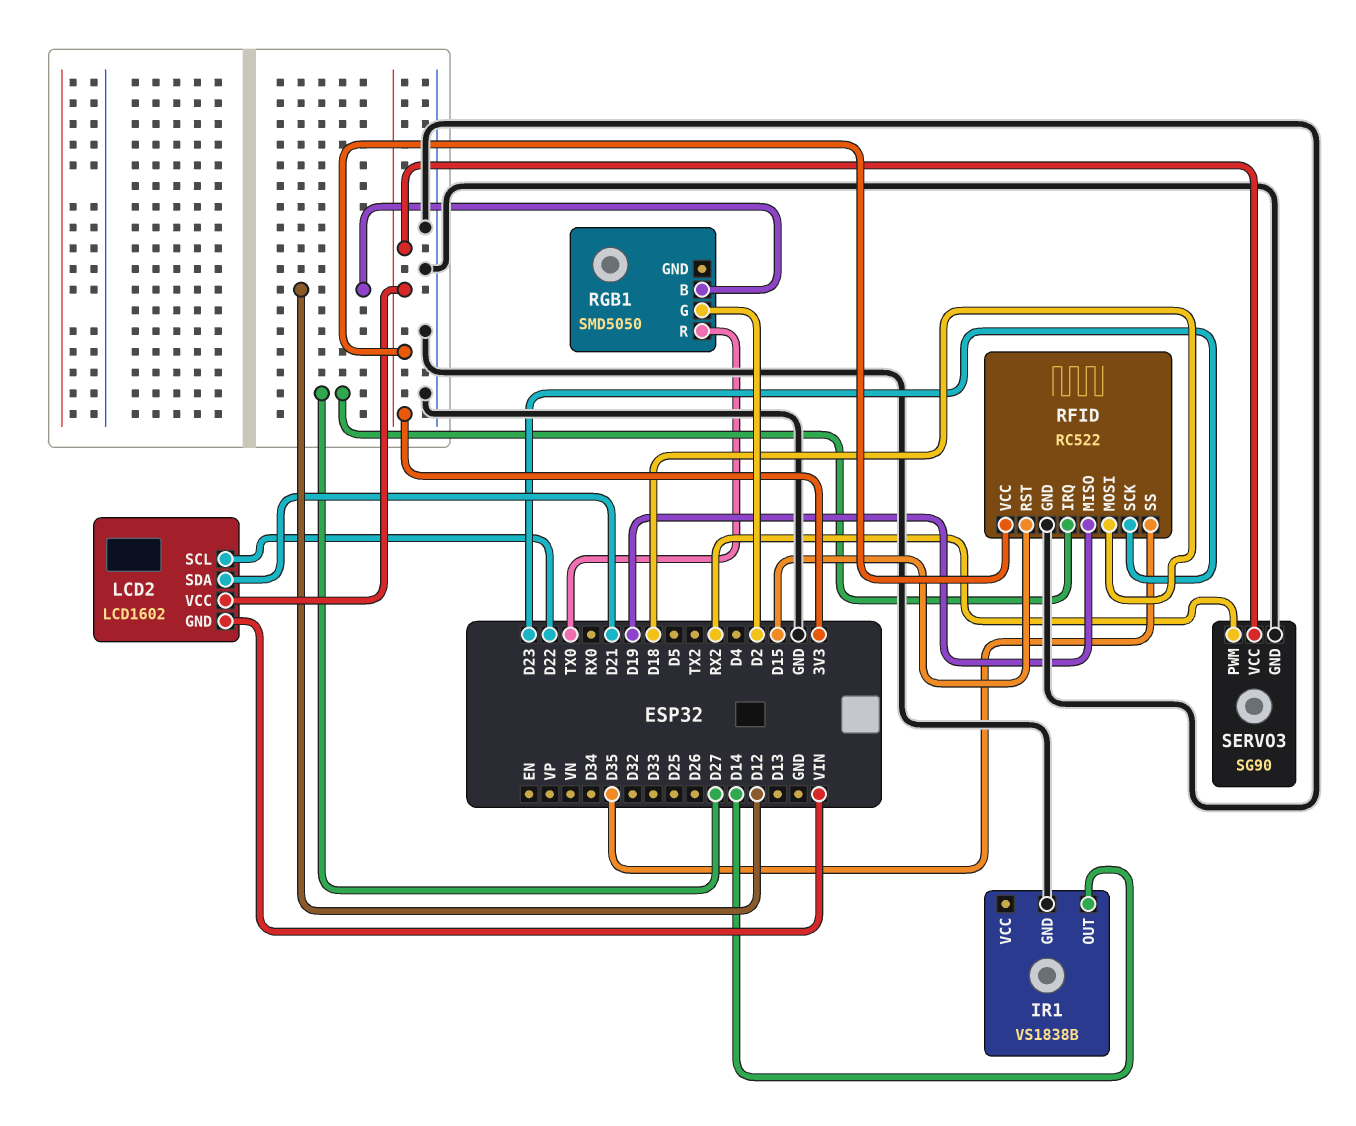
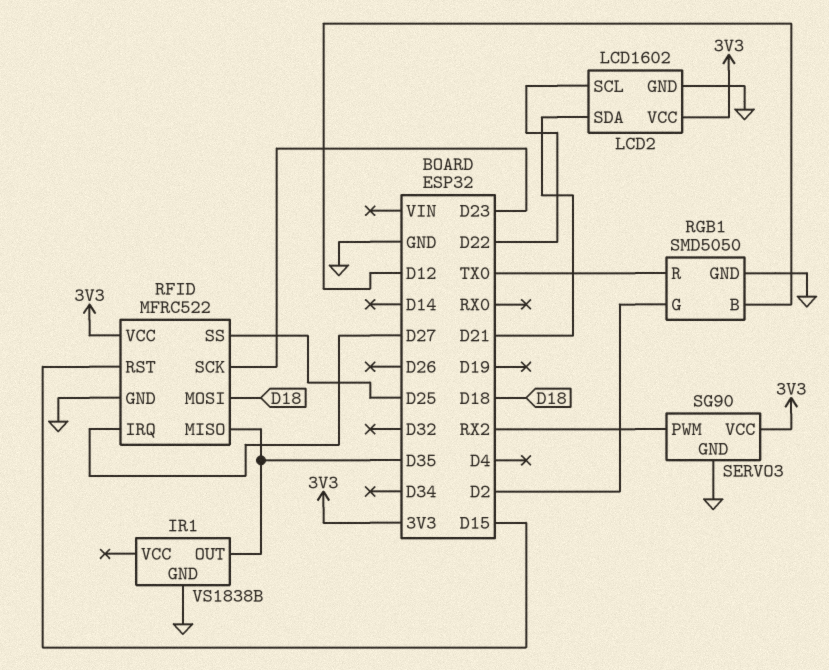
IR1 pin OUT: D14 -> D35
LCD2 pin GND: VIN -> GND
RFID: RC522 -> MFRC522
RFID pin MISO: D19 -> D35
RFID pin SS: D35 -> D25
RGB1 pin GND: none -> GND

